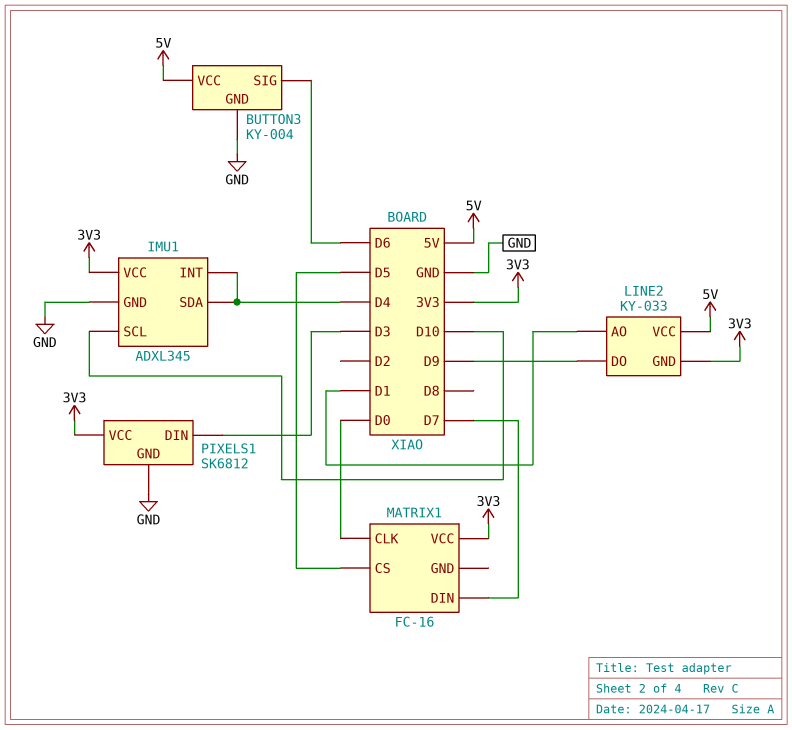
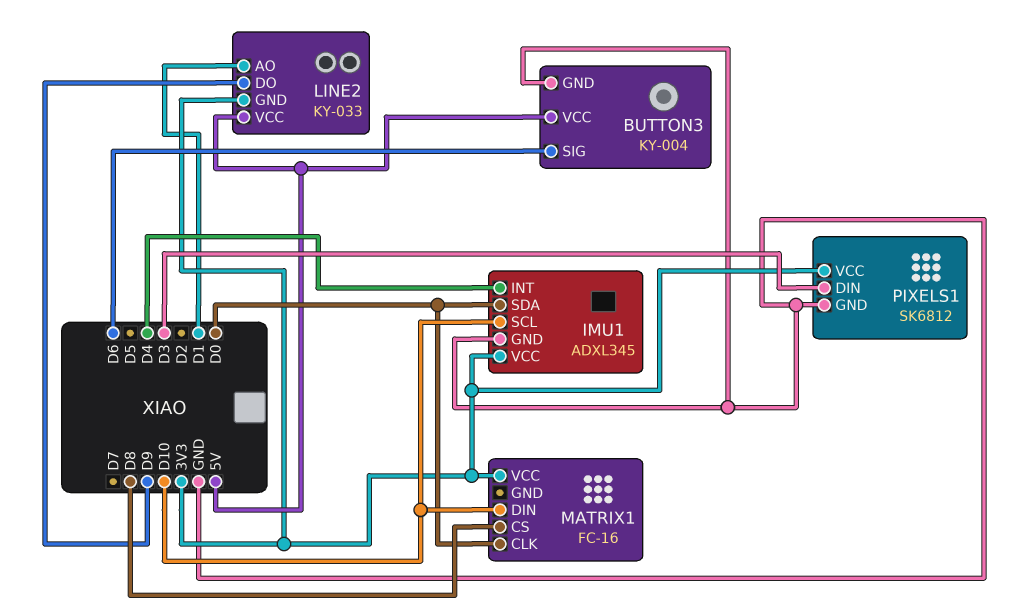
IMU1 pin SDA: D4 -> D0
MATRIX1 pin CS: D5 -> D8
MATRIX1 pin DIN: D7 -> D10

